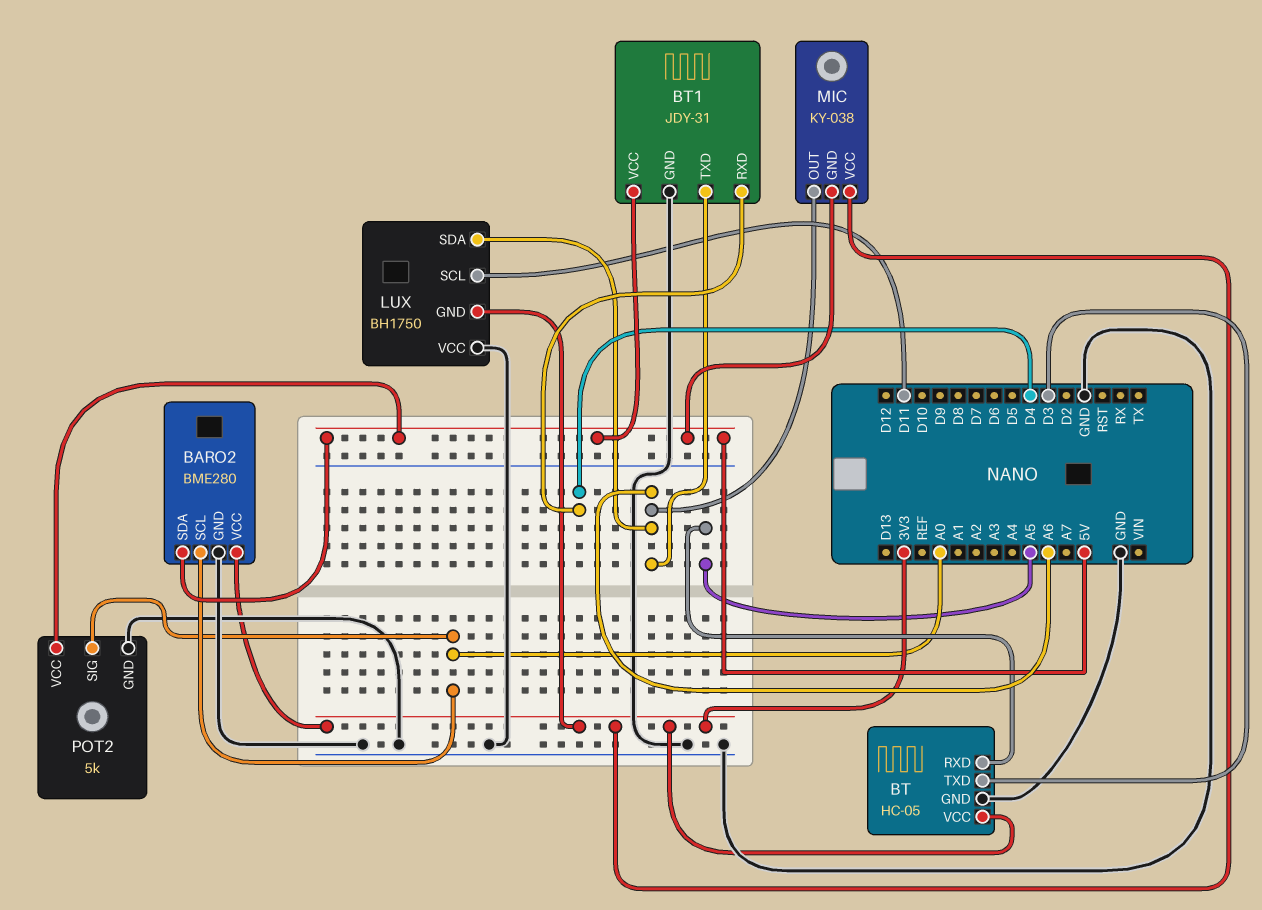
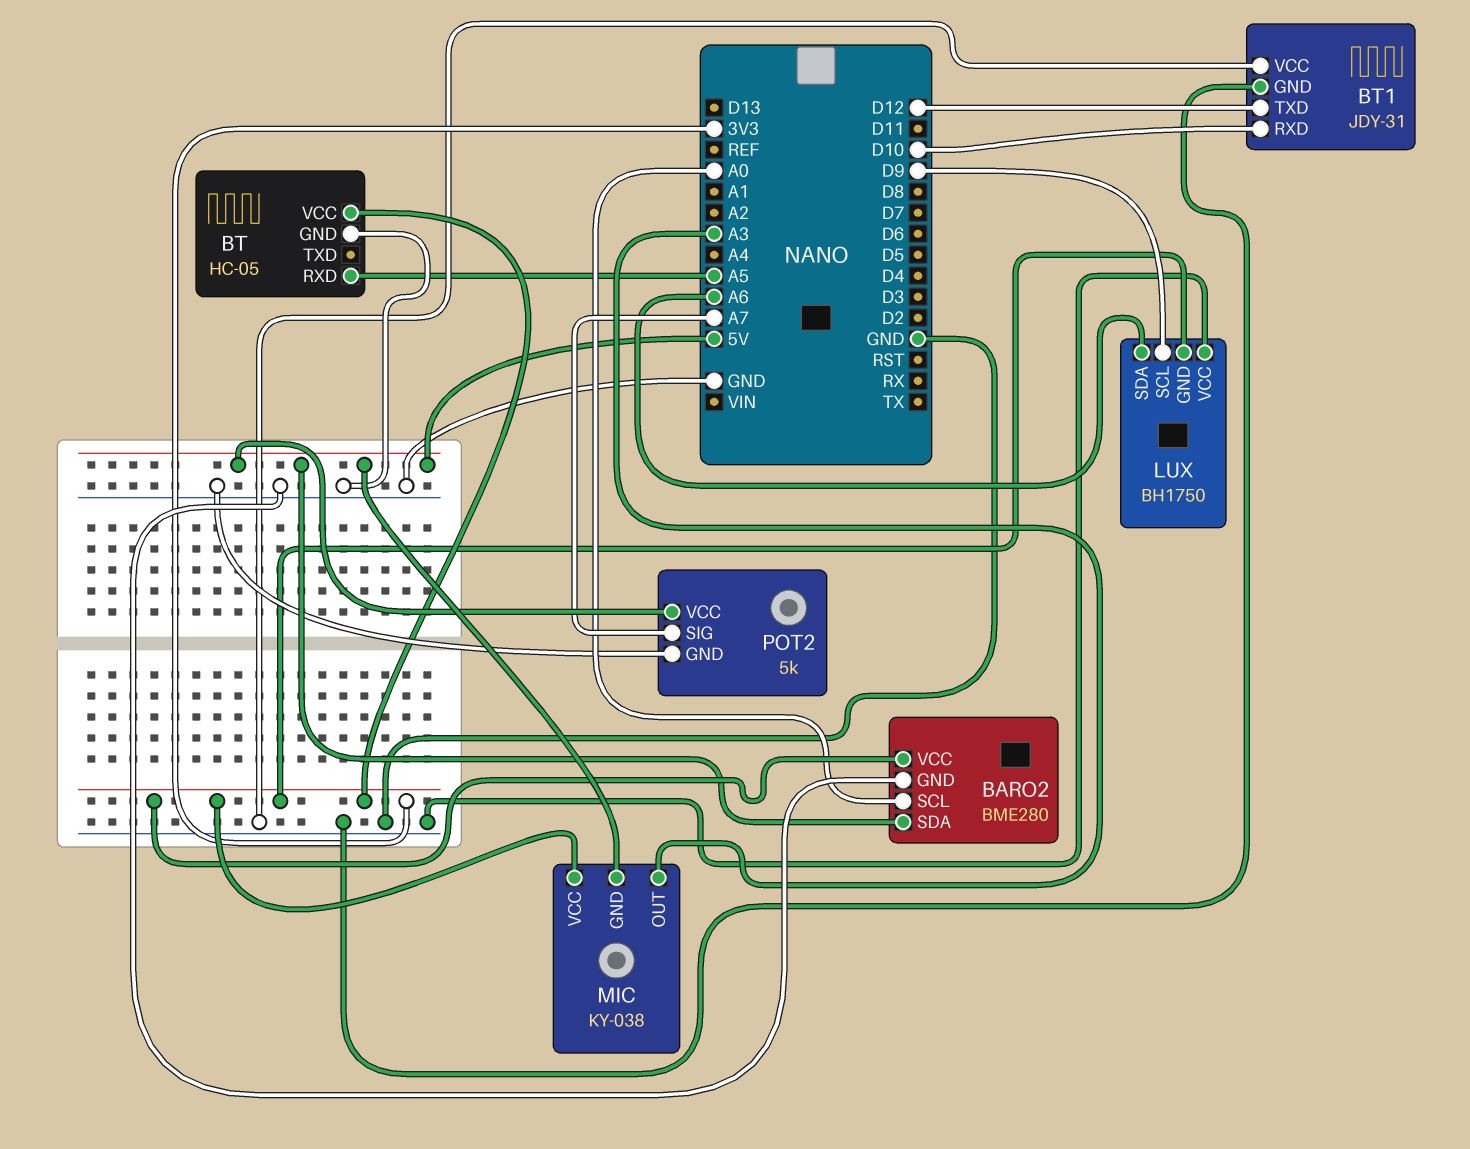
BT pin TXD: D3 -> none
BT1 pin RXD: D4 -> D10
BT1 pin TXD: A6 -> D12
BT1 pin VCC: 5V -> GND
LUX pin SCL: D11 -> D9
MIC pin OUT: A6 -> A3
POT2 pin SIG: A0 -> A7

